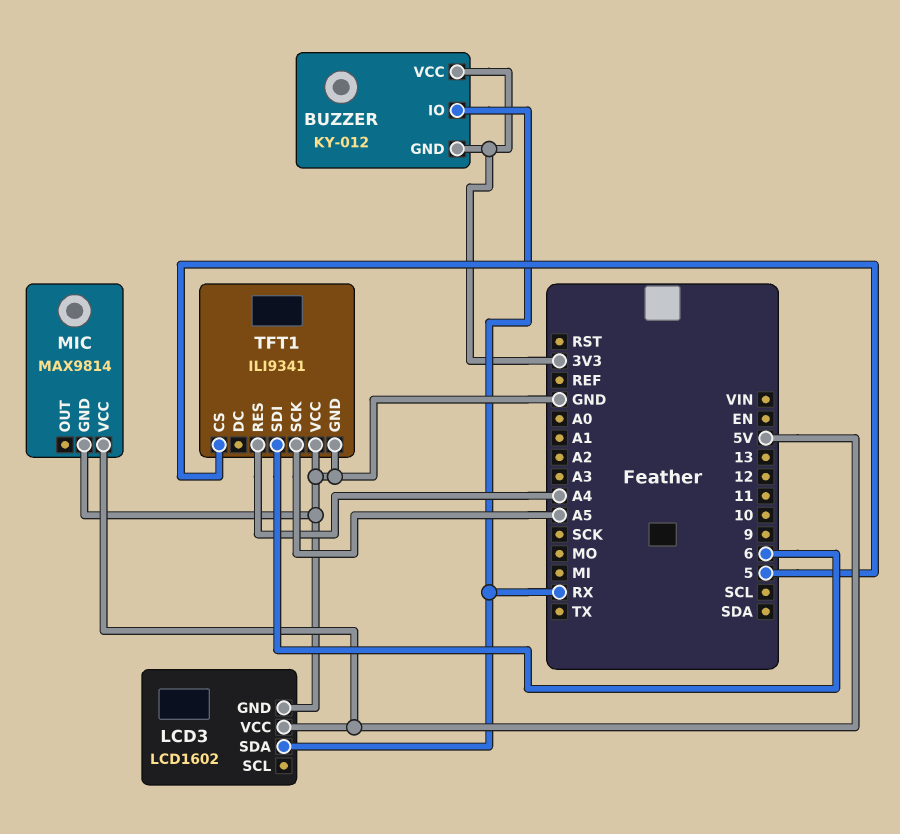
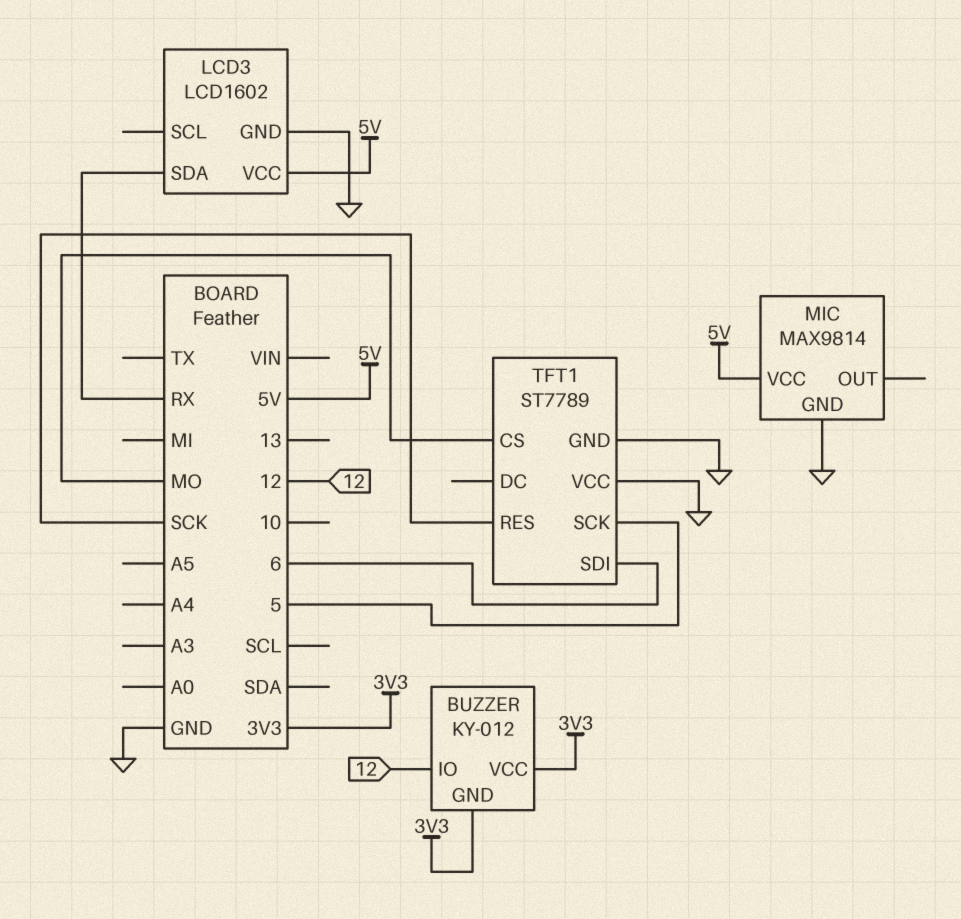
BUZZER pin IO: RX -> 12
TFT1: ILI9341 -> ST7789
TFT1 pin CS: 5 -> MO
TFT1 pin RES: A4 -> SCK
TFT1 pin SCK: A5 -> 5

